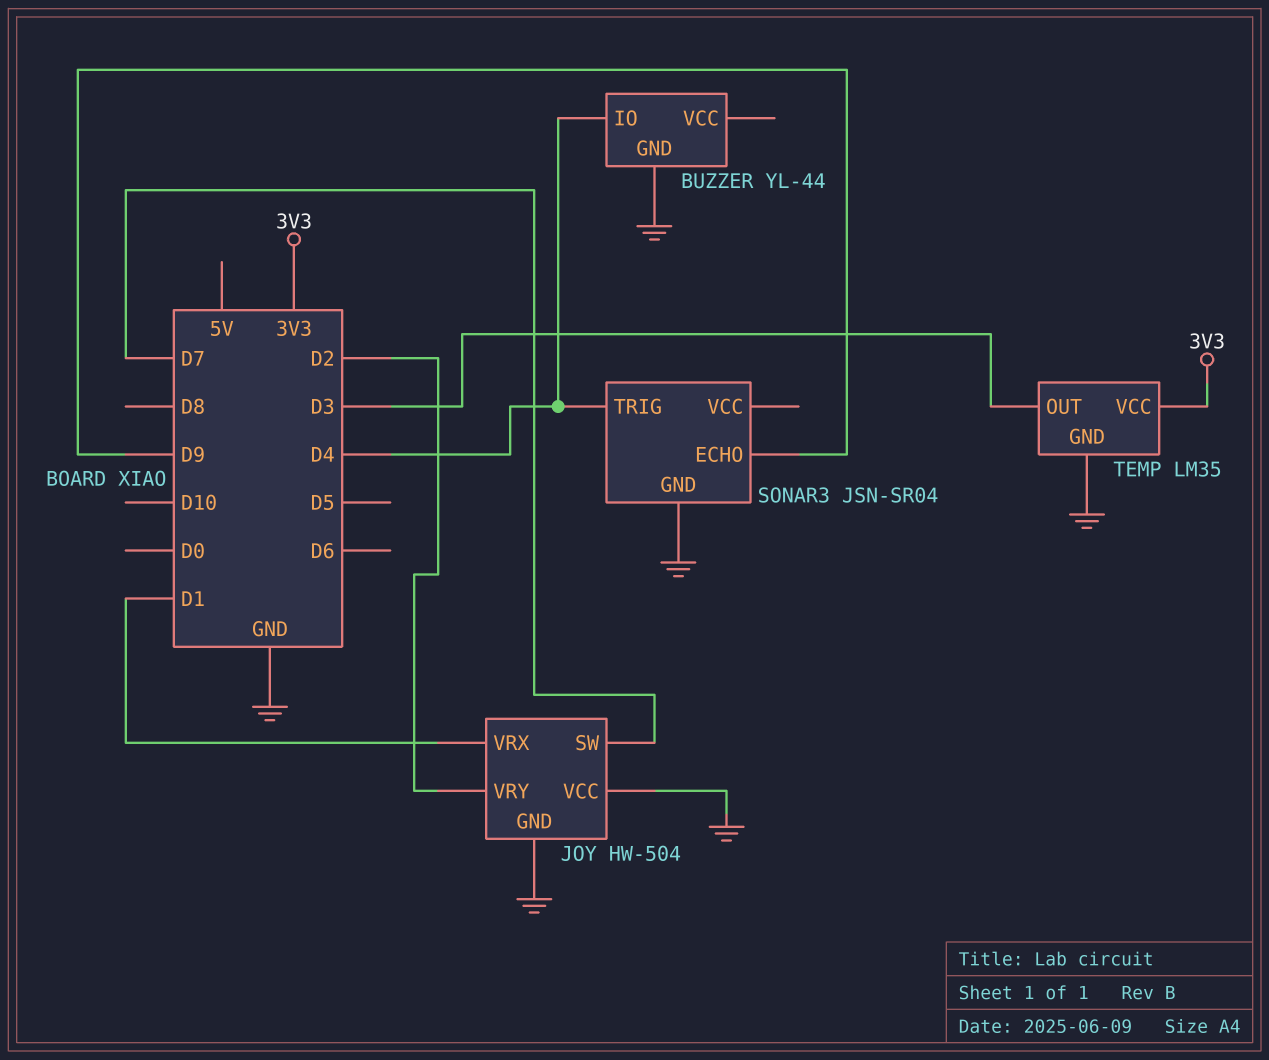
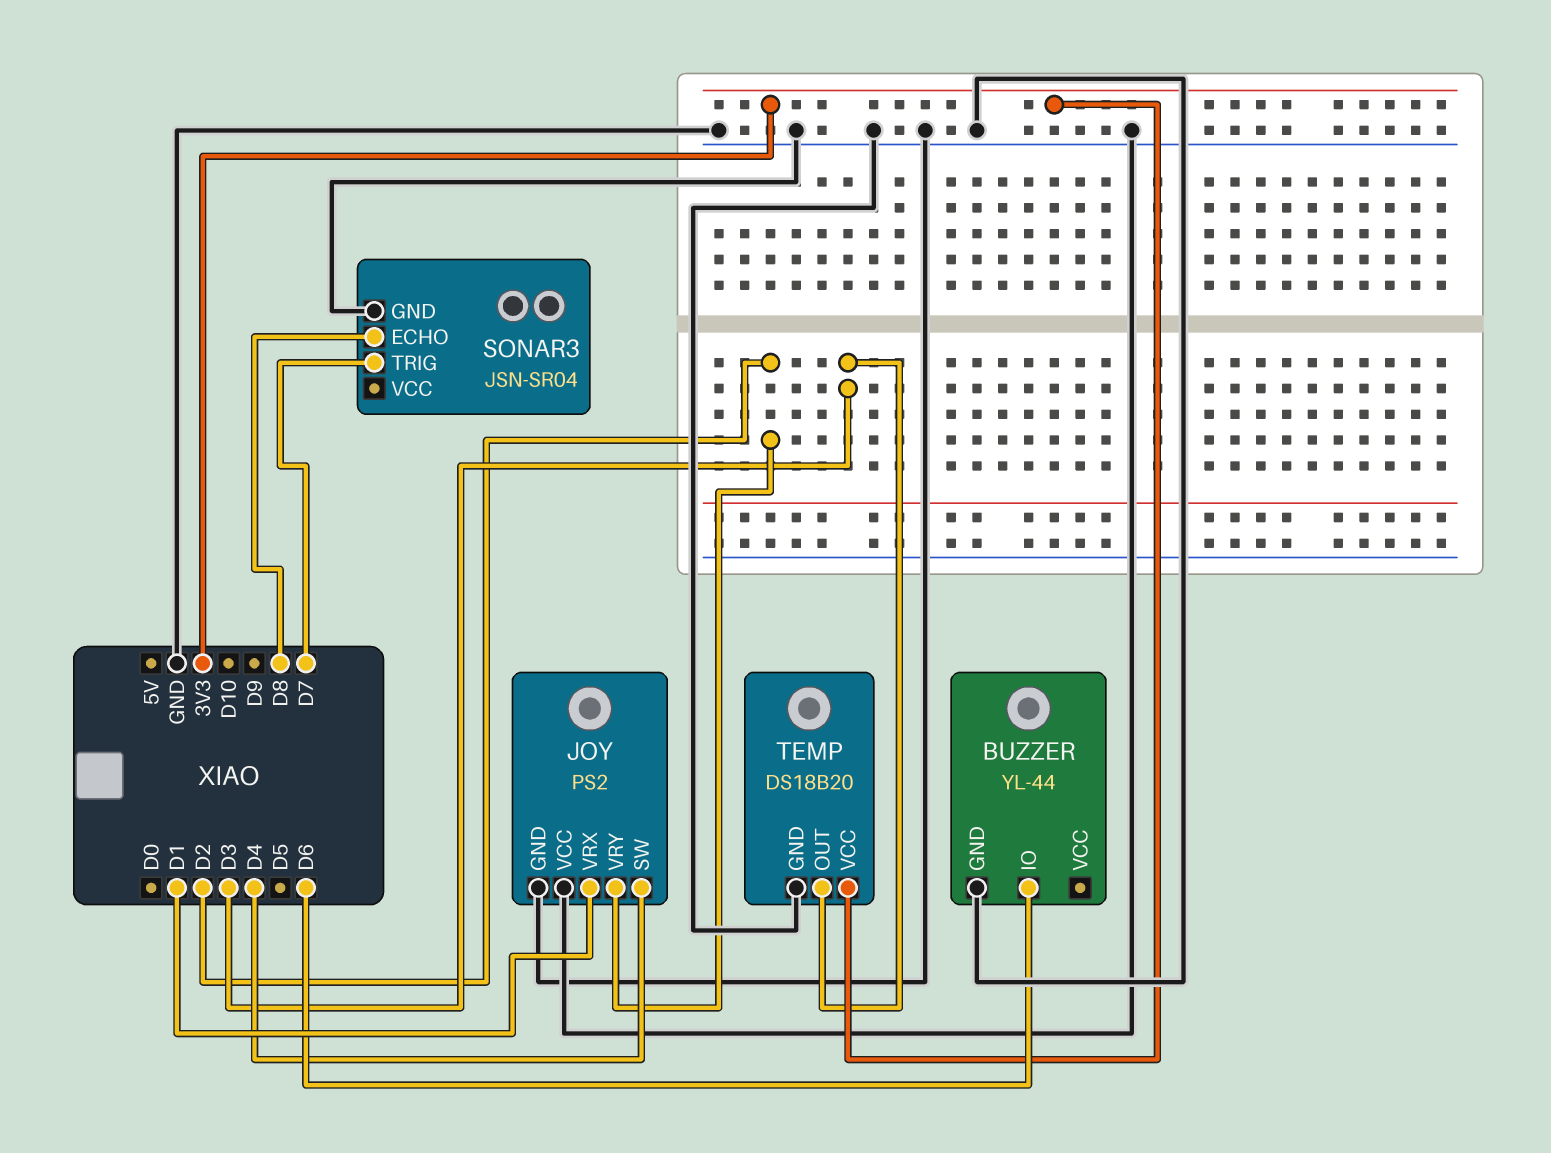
BUZZER pin IO: D4 -> D6
JOY: HW-504 -> PS2
JOY pin SW: D7 -> D4
SONAR3 pin ECHO: D9 -> D8
SONAR3 pin TRIG: D4 -> D7
TEMP: LM35 -> DS18B20

